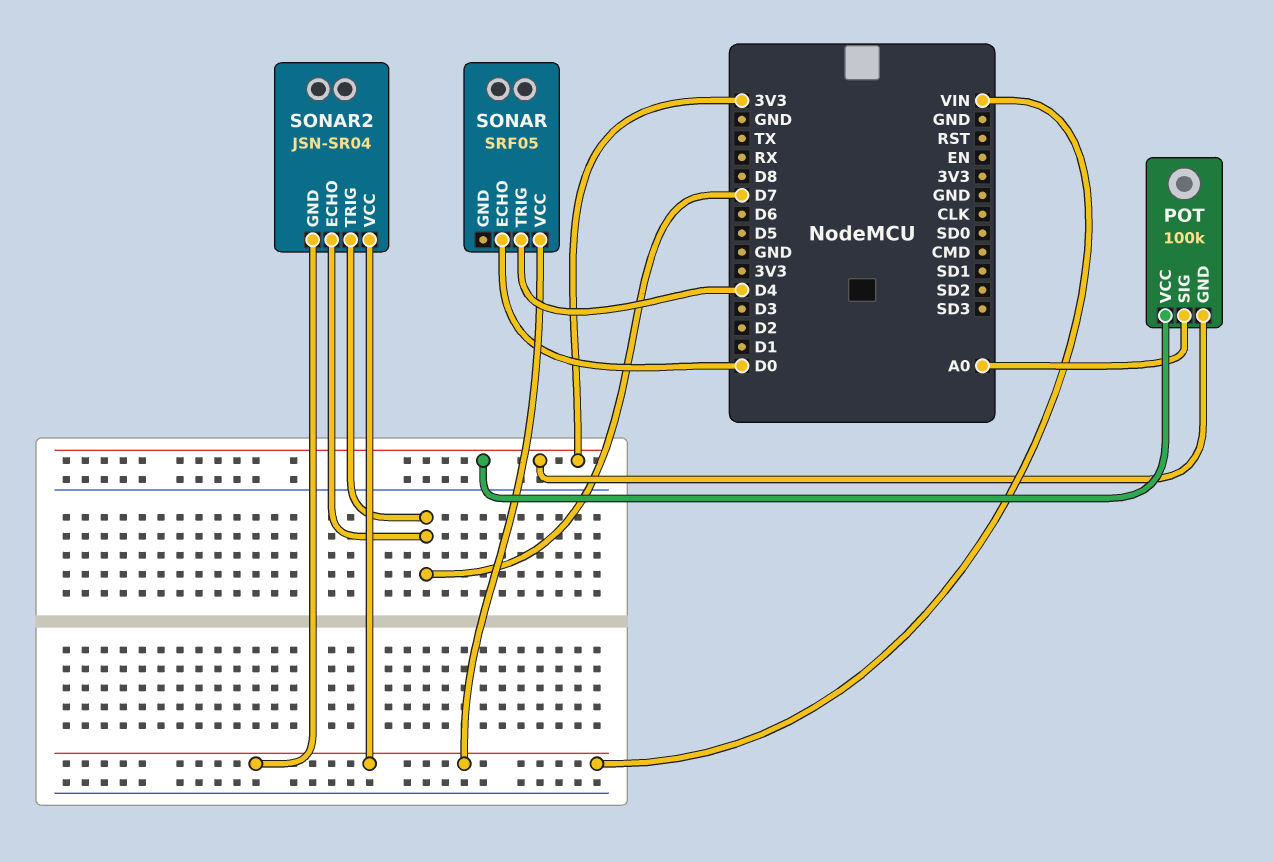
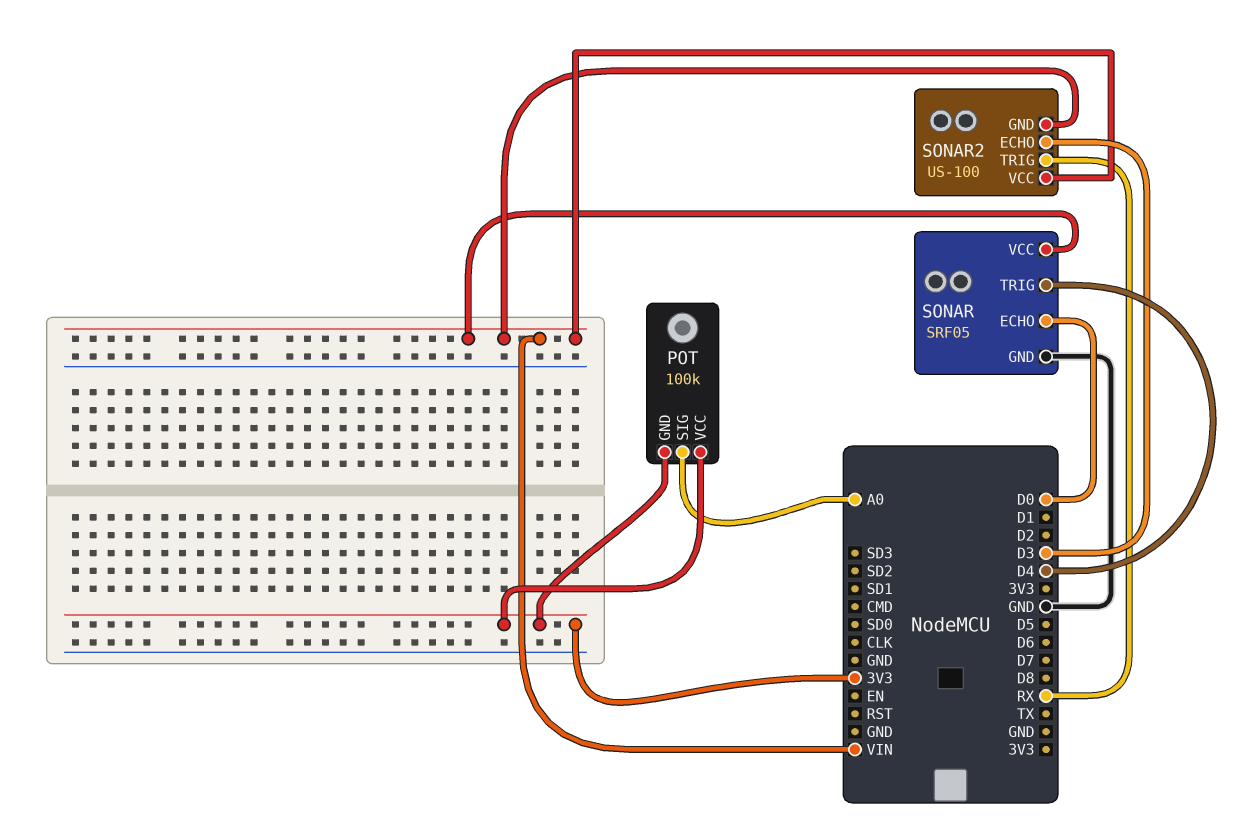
SONAR pin GND: none -> GND
SONAR2: JSN-SR04 -> US-100
SONAR2 pin ECHO: D7 -> D3
SONAR2 pin TRIG: D7 -> RX

